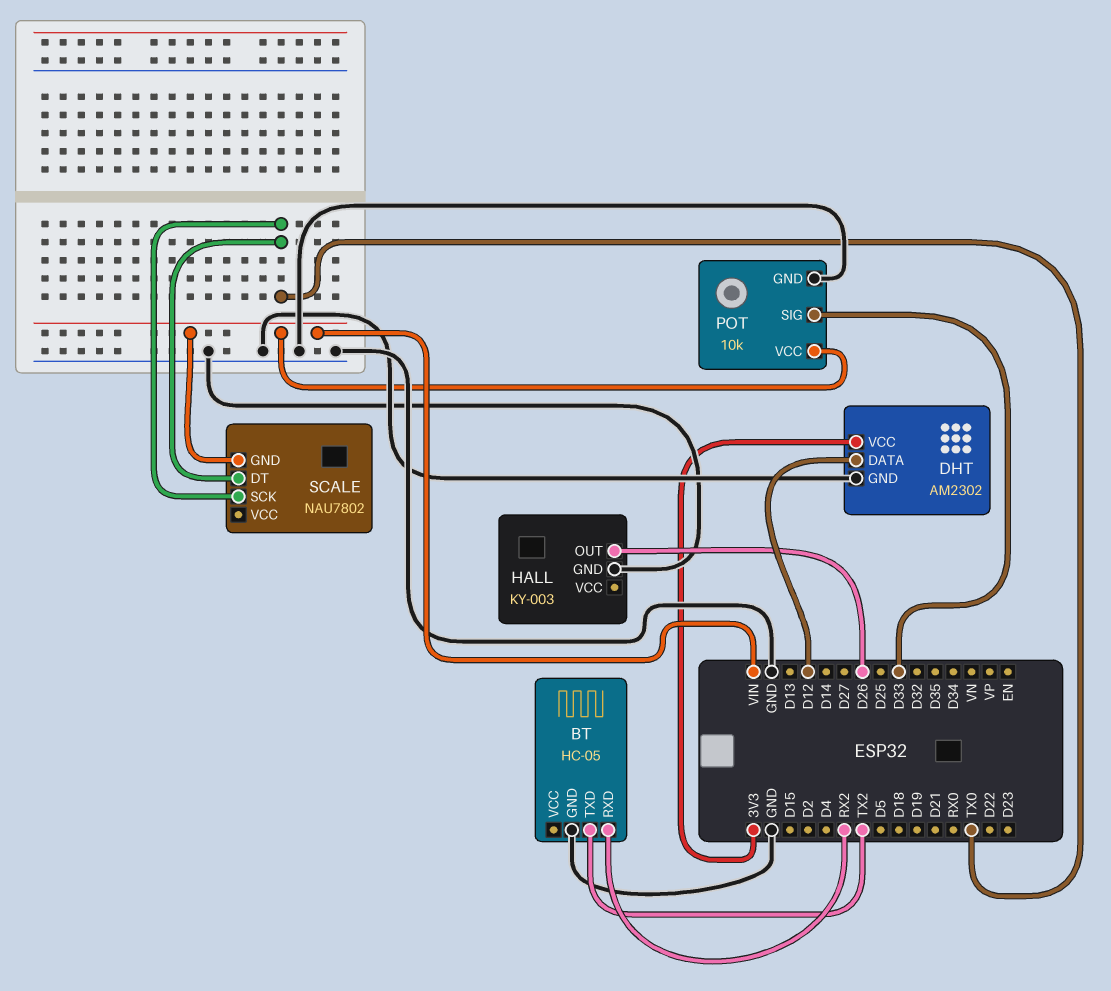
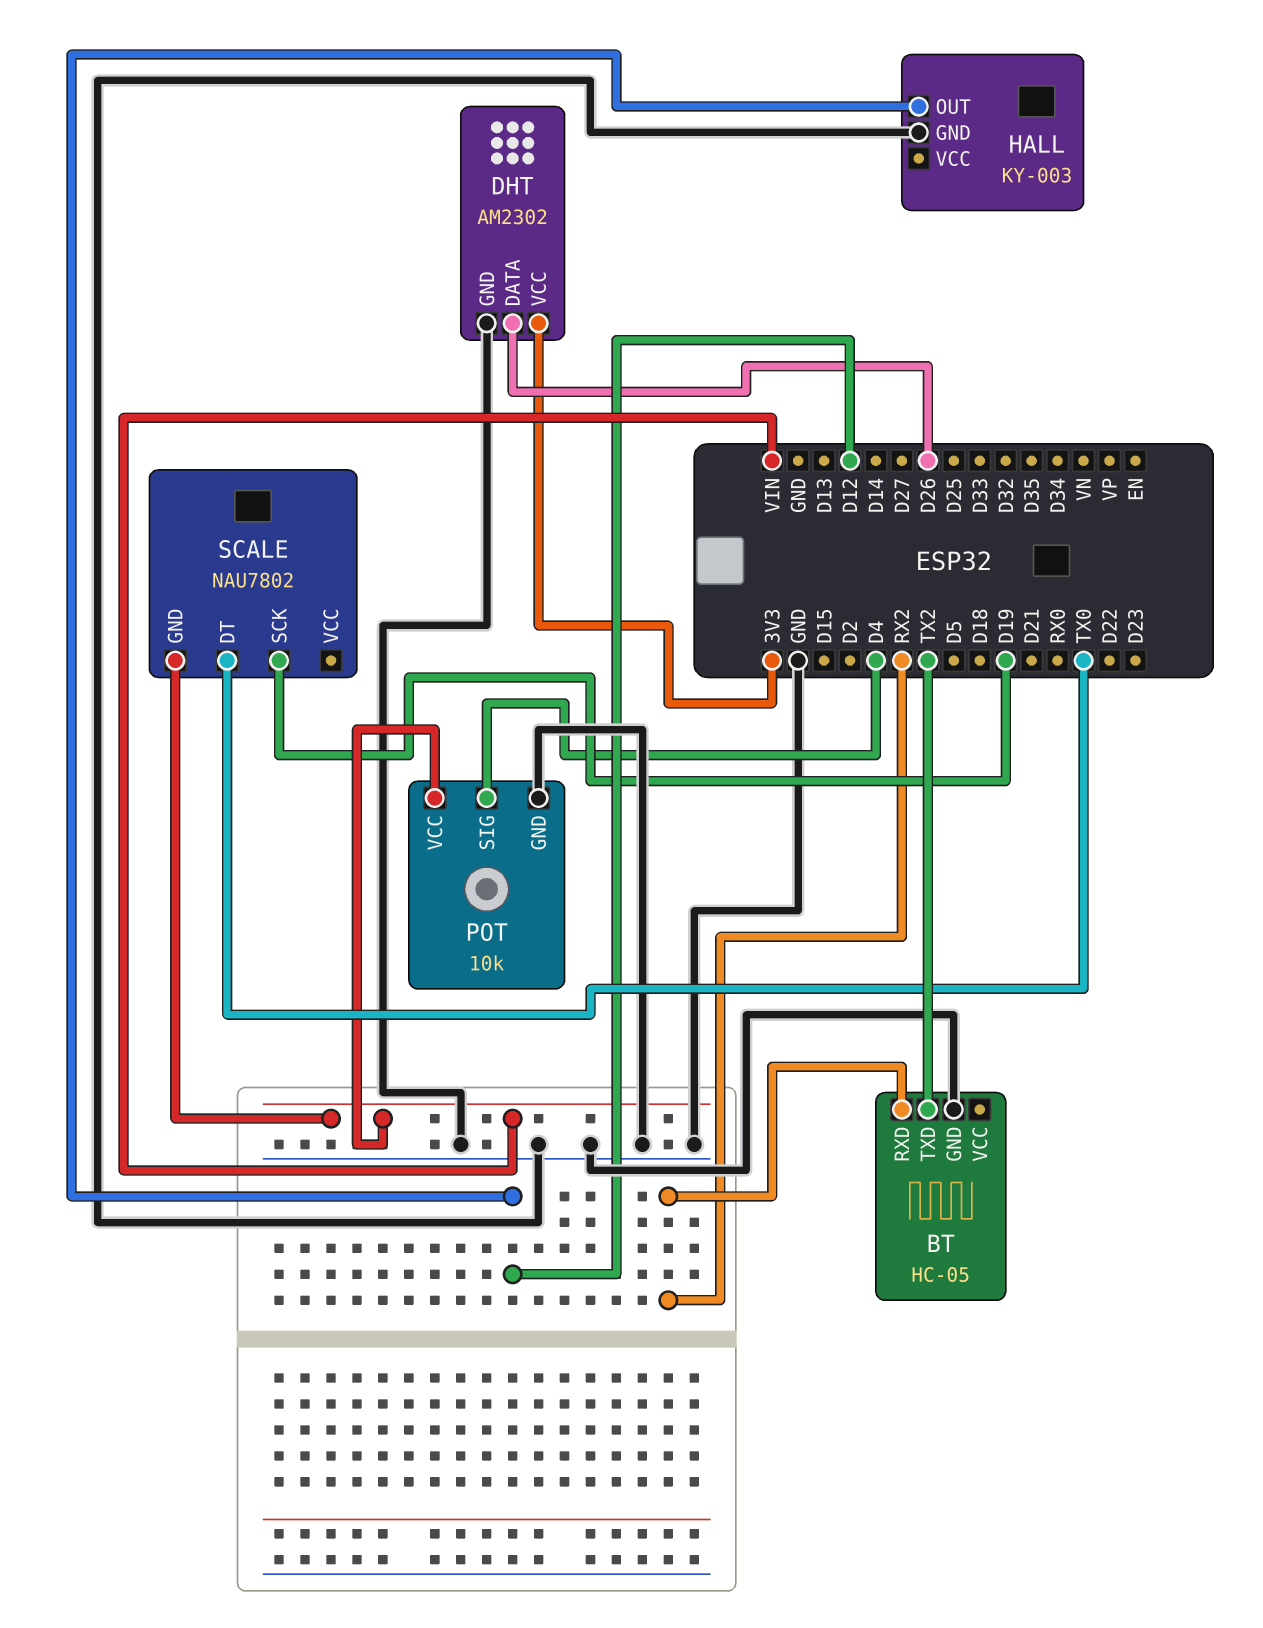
DHT pin DATA: D12 -> D26
HALL pin OUT: D26 -> D12
POT pin SIG: D33 -> D4
SCALE pin SCK: TX0 -> D19

